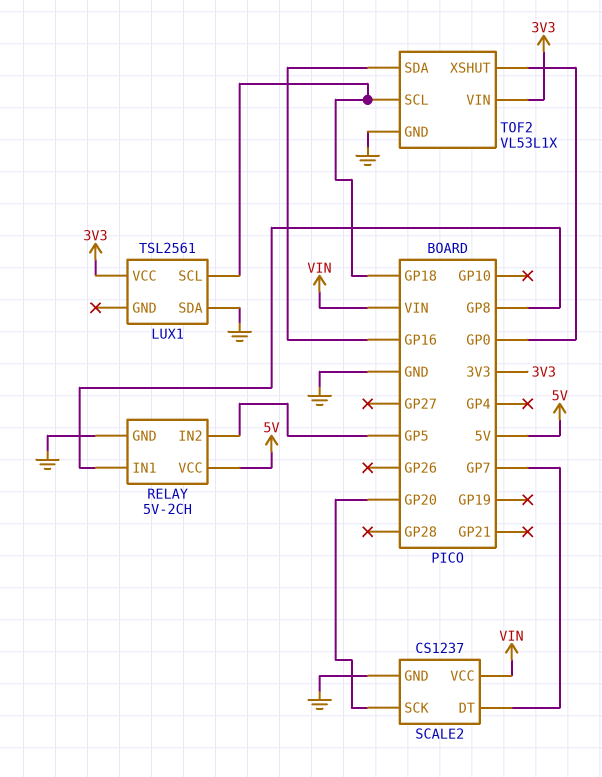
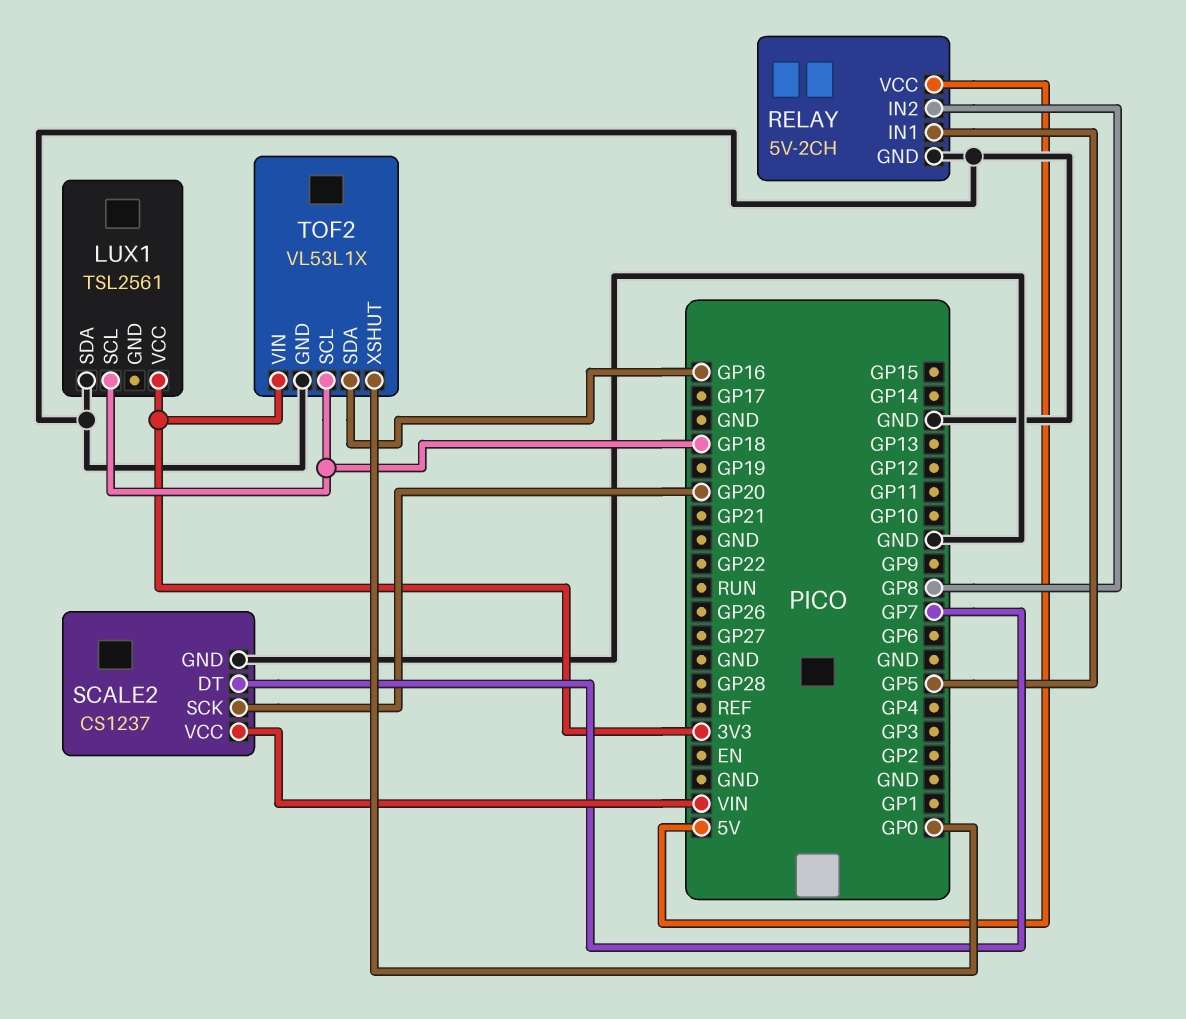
RELAY pin IN1: GP8 -> GP5
RELAY pin IN2: GP5 -> GP8

